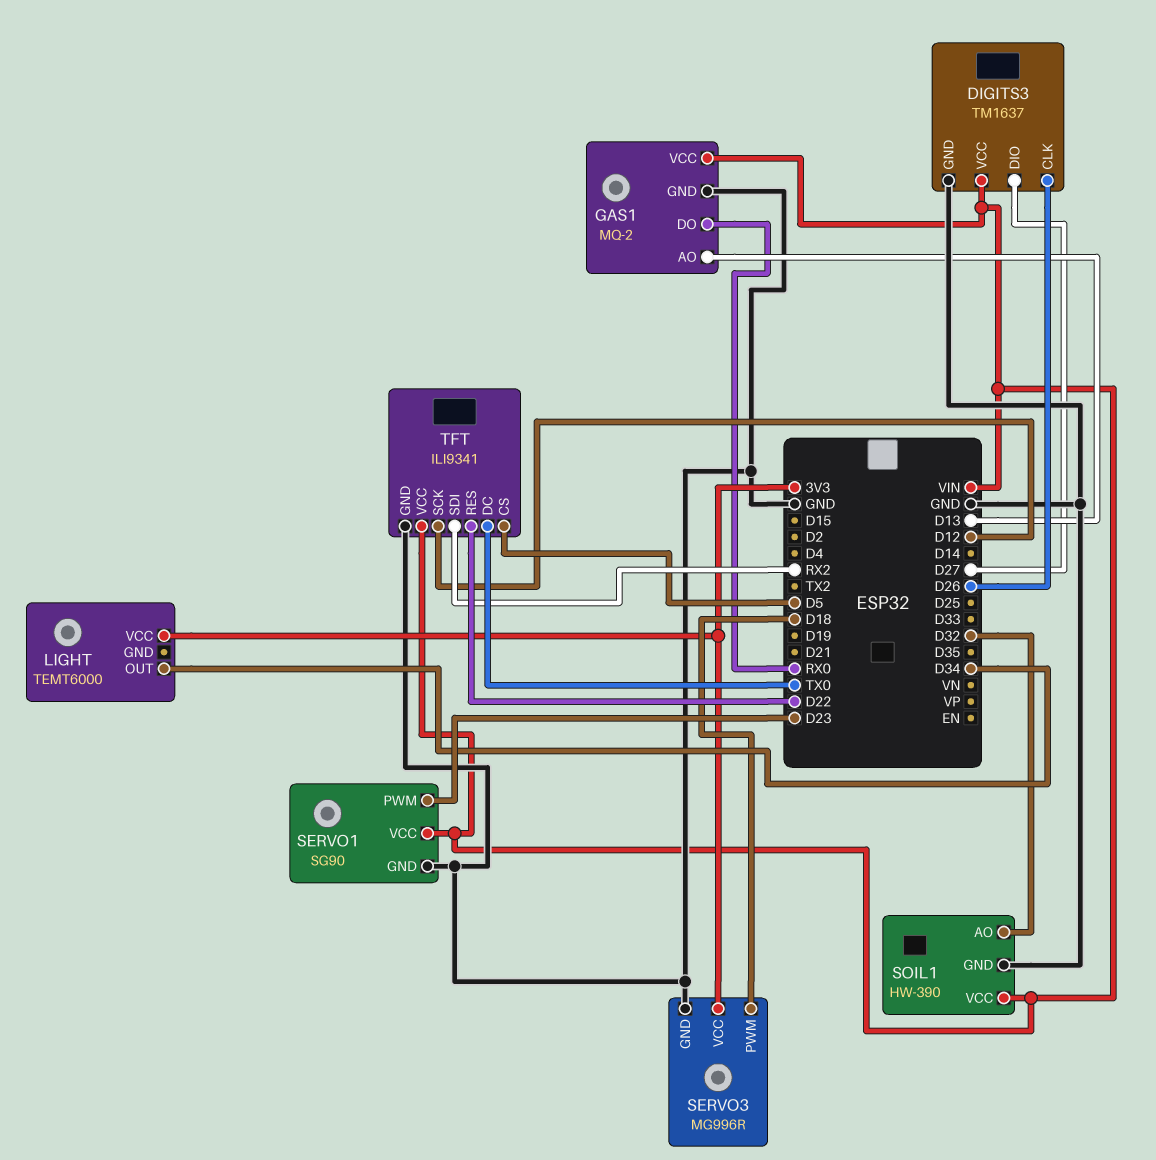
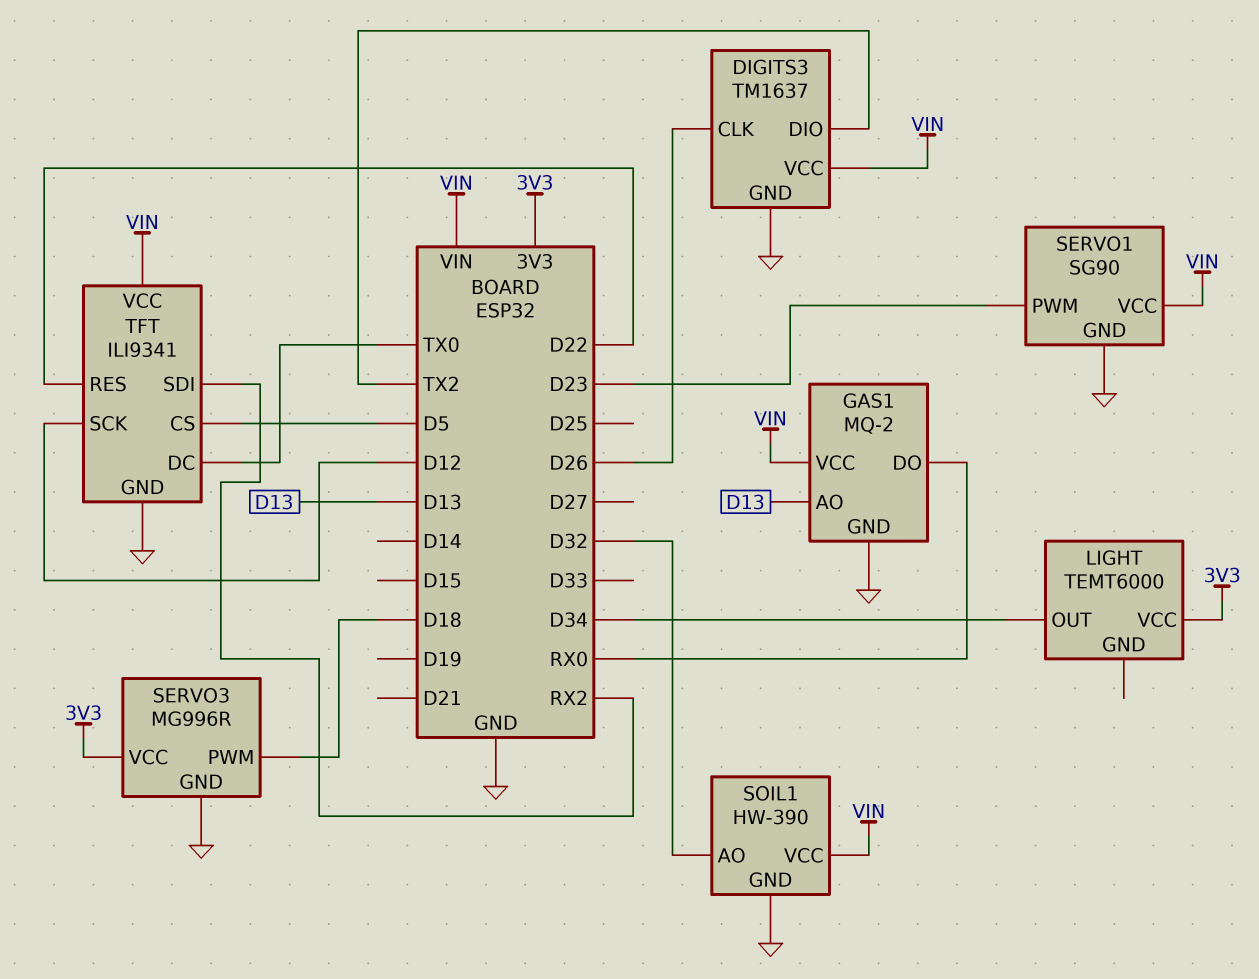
DIGITS3 pin DIO: D27 -> TX2

